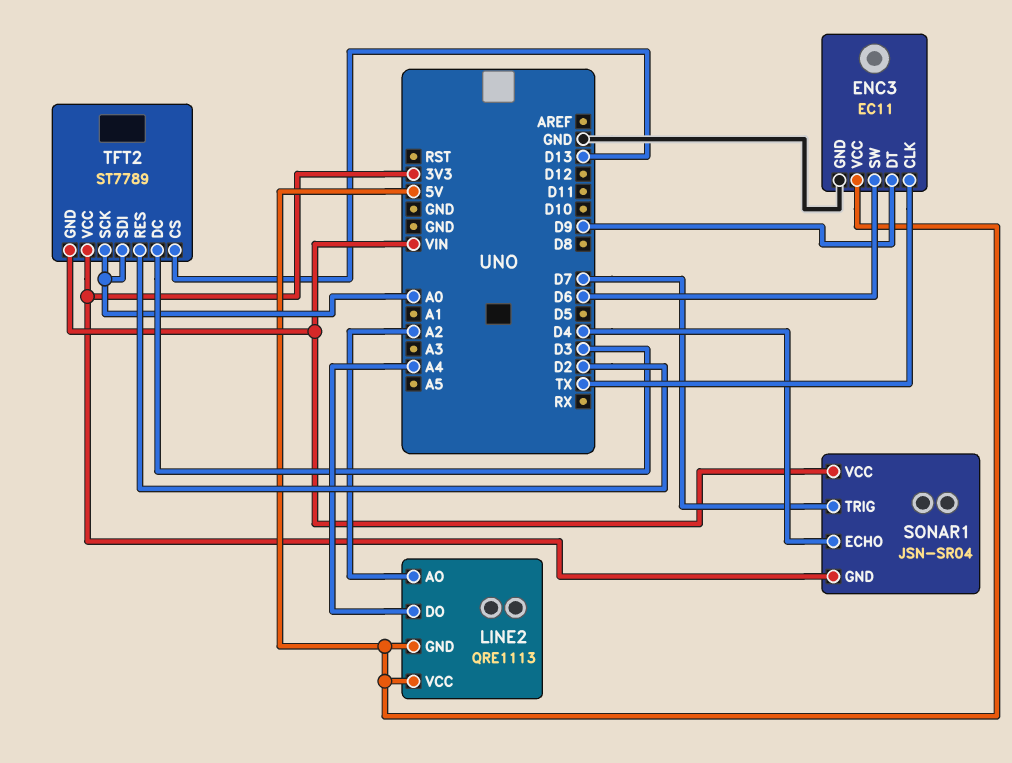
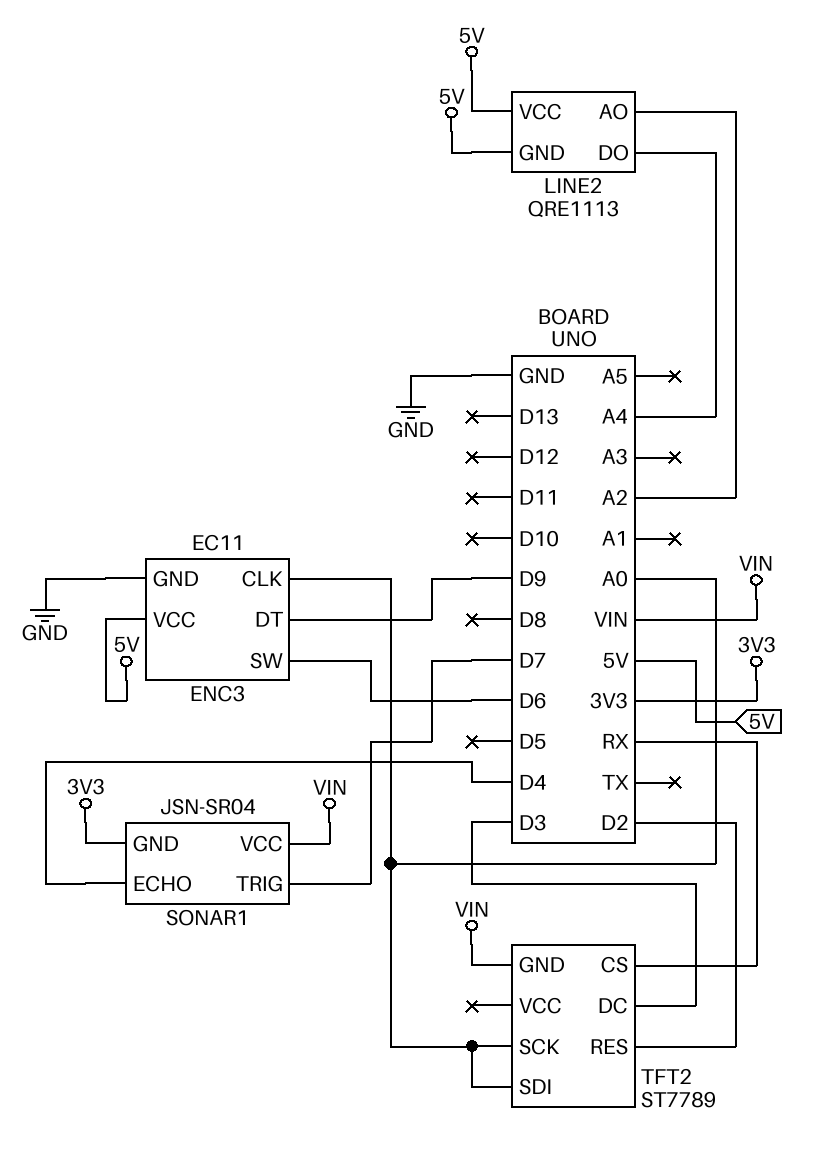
ENC3 pin CLK: TX -> A0
TFT2 pin CS: D13 -> RX
TFT2 pin VCC: 3V3 -> none

